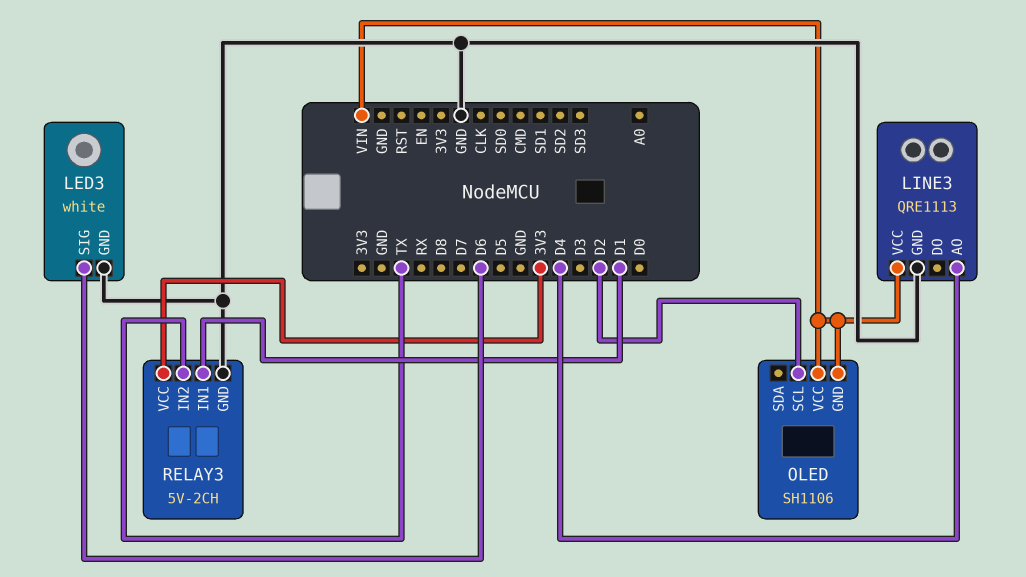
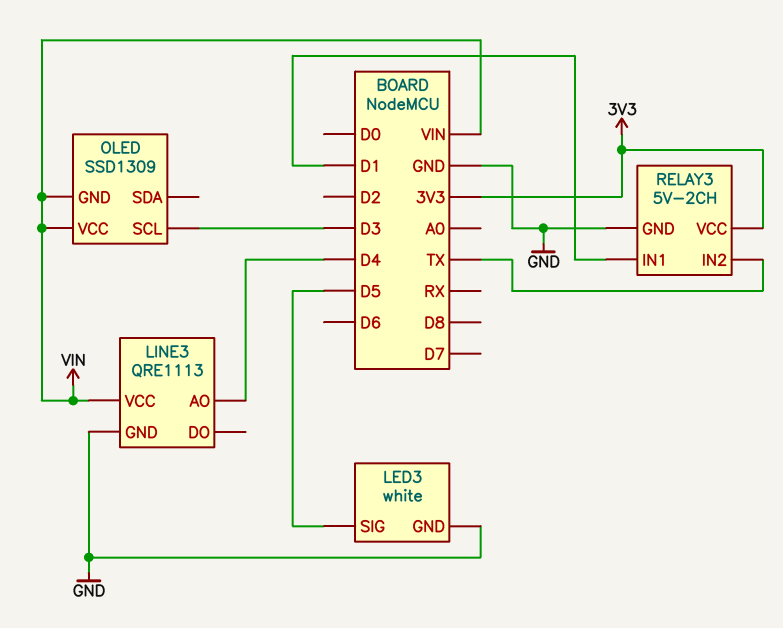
LED3 pin SIG: D6 -> D5
OLED: SH1106 -> SSD1309
OLED pin SCL: D2 -> D3

